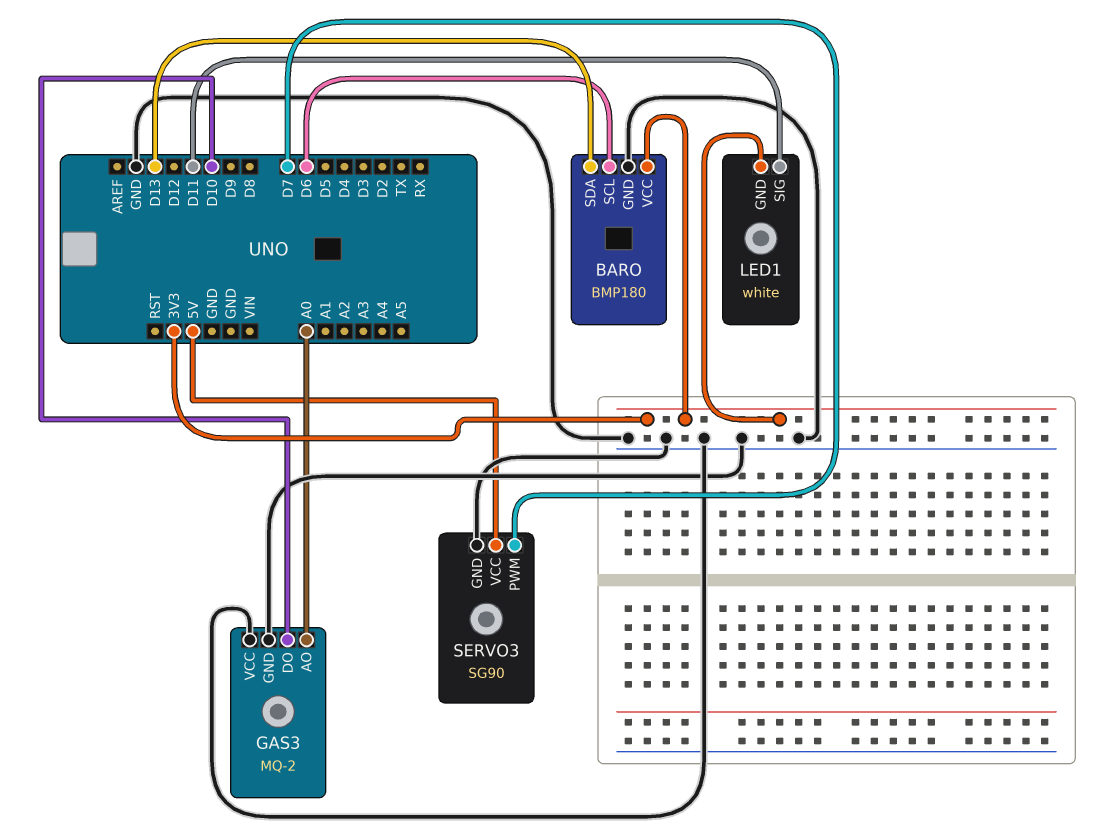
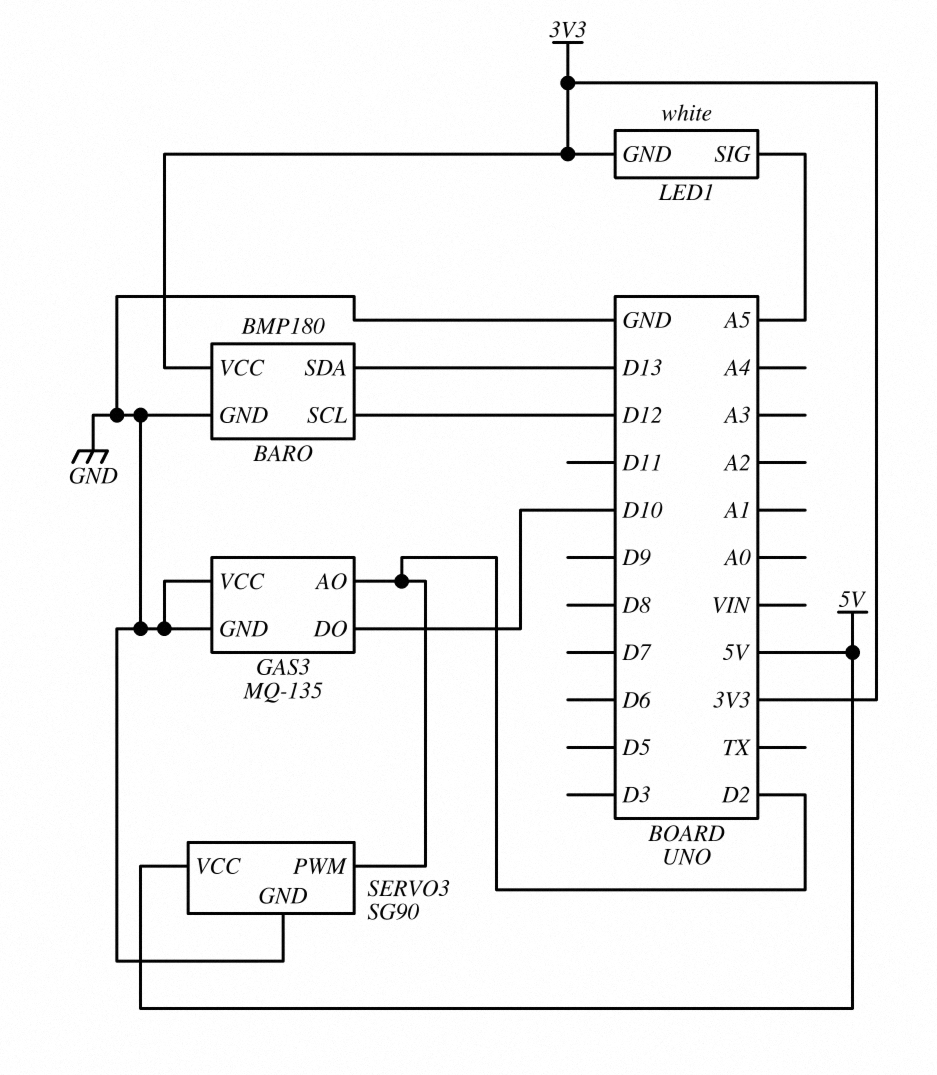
BARO pin SCL: D6 -> D12
GAS3: MQ-2 -> MQ-135
GAS3 pin AO: A0 -> D2
LED1 pin SIG: D11 -> A5
SERVO3 pin PWM: D7 -> D2

